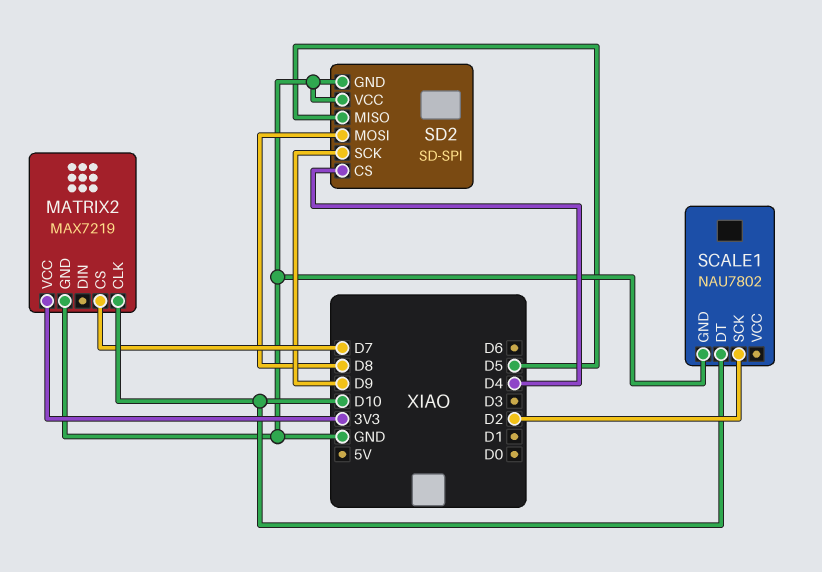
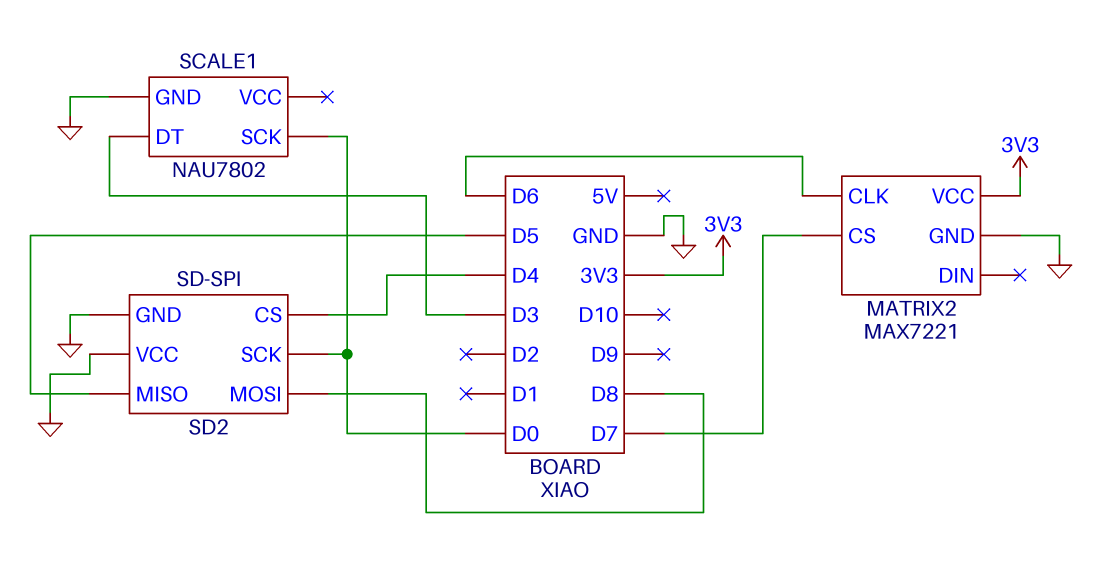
MATRIX2: MAX7219 -> MAX7221
MATRIX2 pin CLK: D10 -> D6
SCALE1 pin DT: D10 -> D3
SCALE1 pin SCK: D2 -> D0
SD2 pin SCK: D9 -> D0

